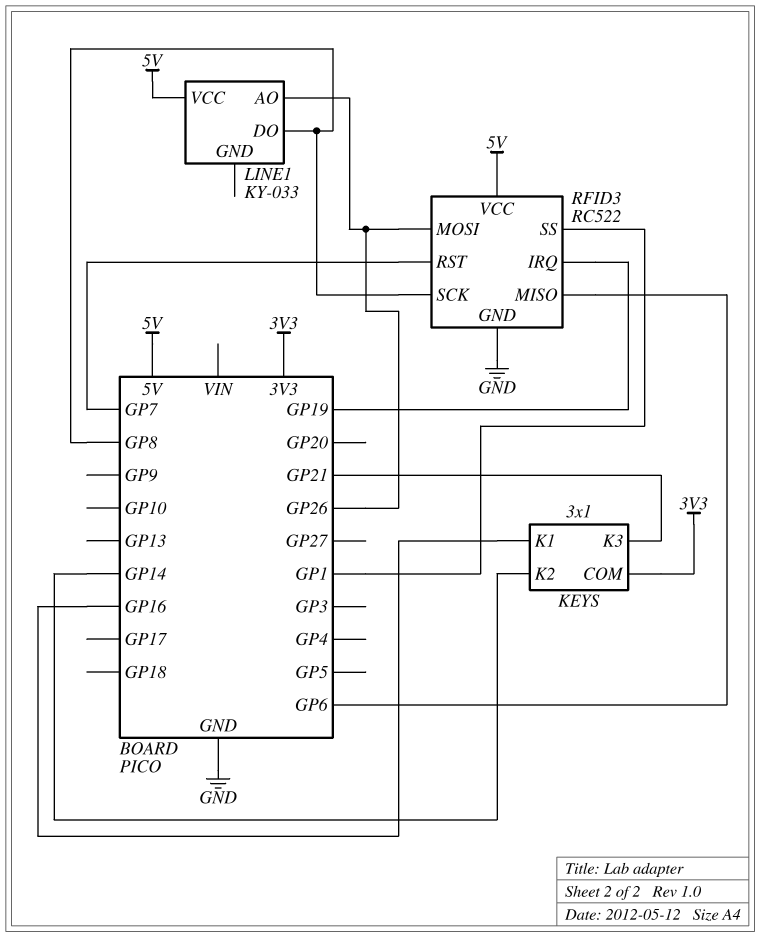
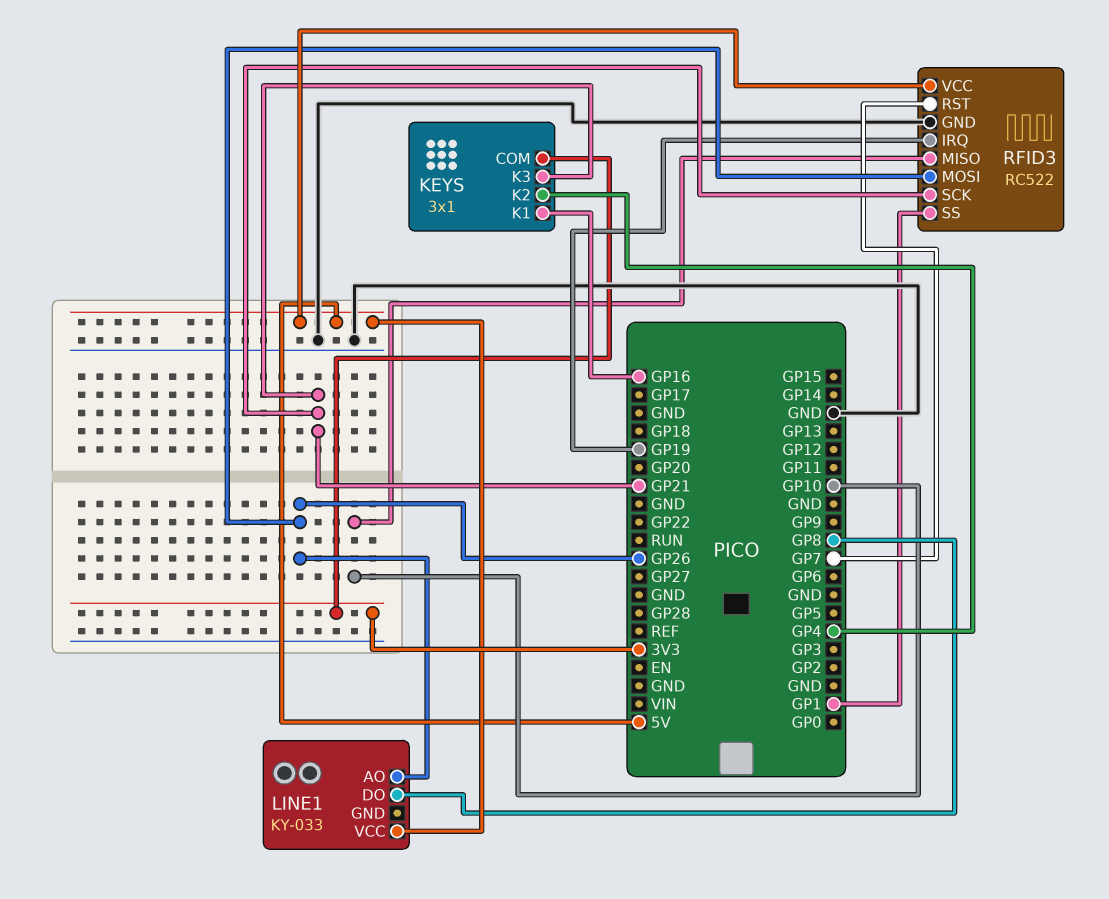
KEYS pin K2: GP14 -> GP4
RFID3 pin MISO: GP6 -> GP10
RFID3 pin SCK: GP8 -> GP21

